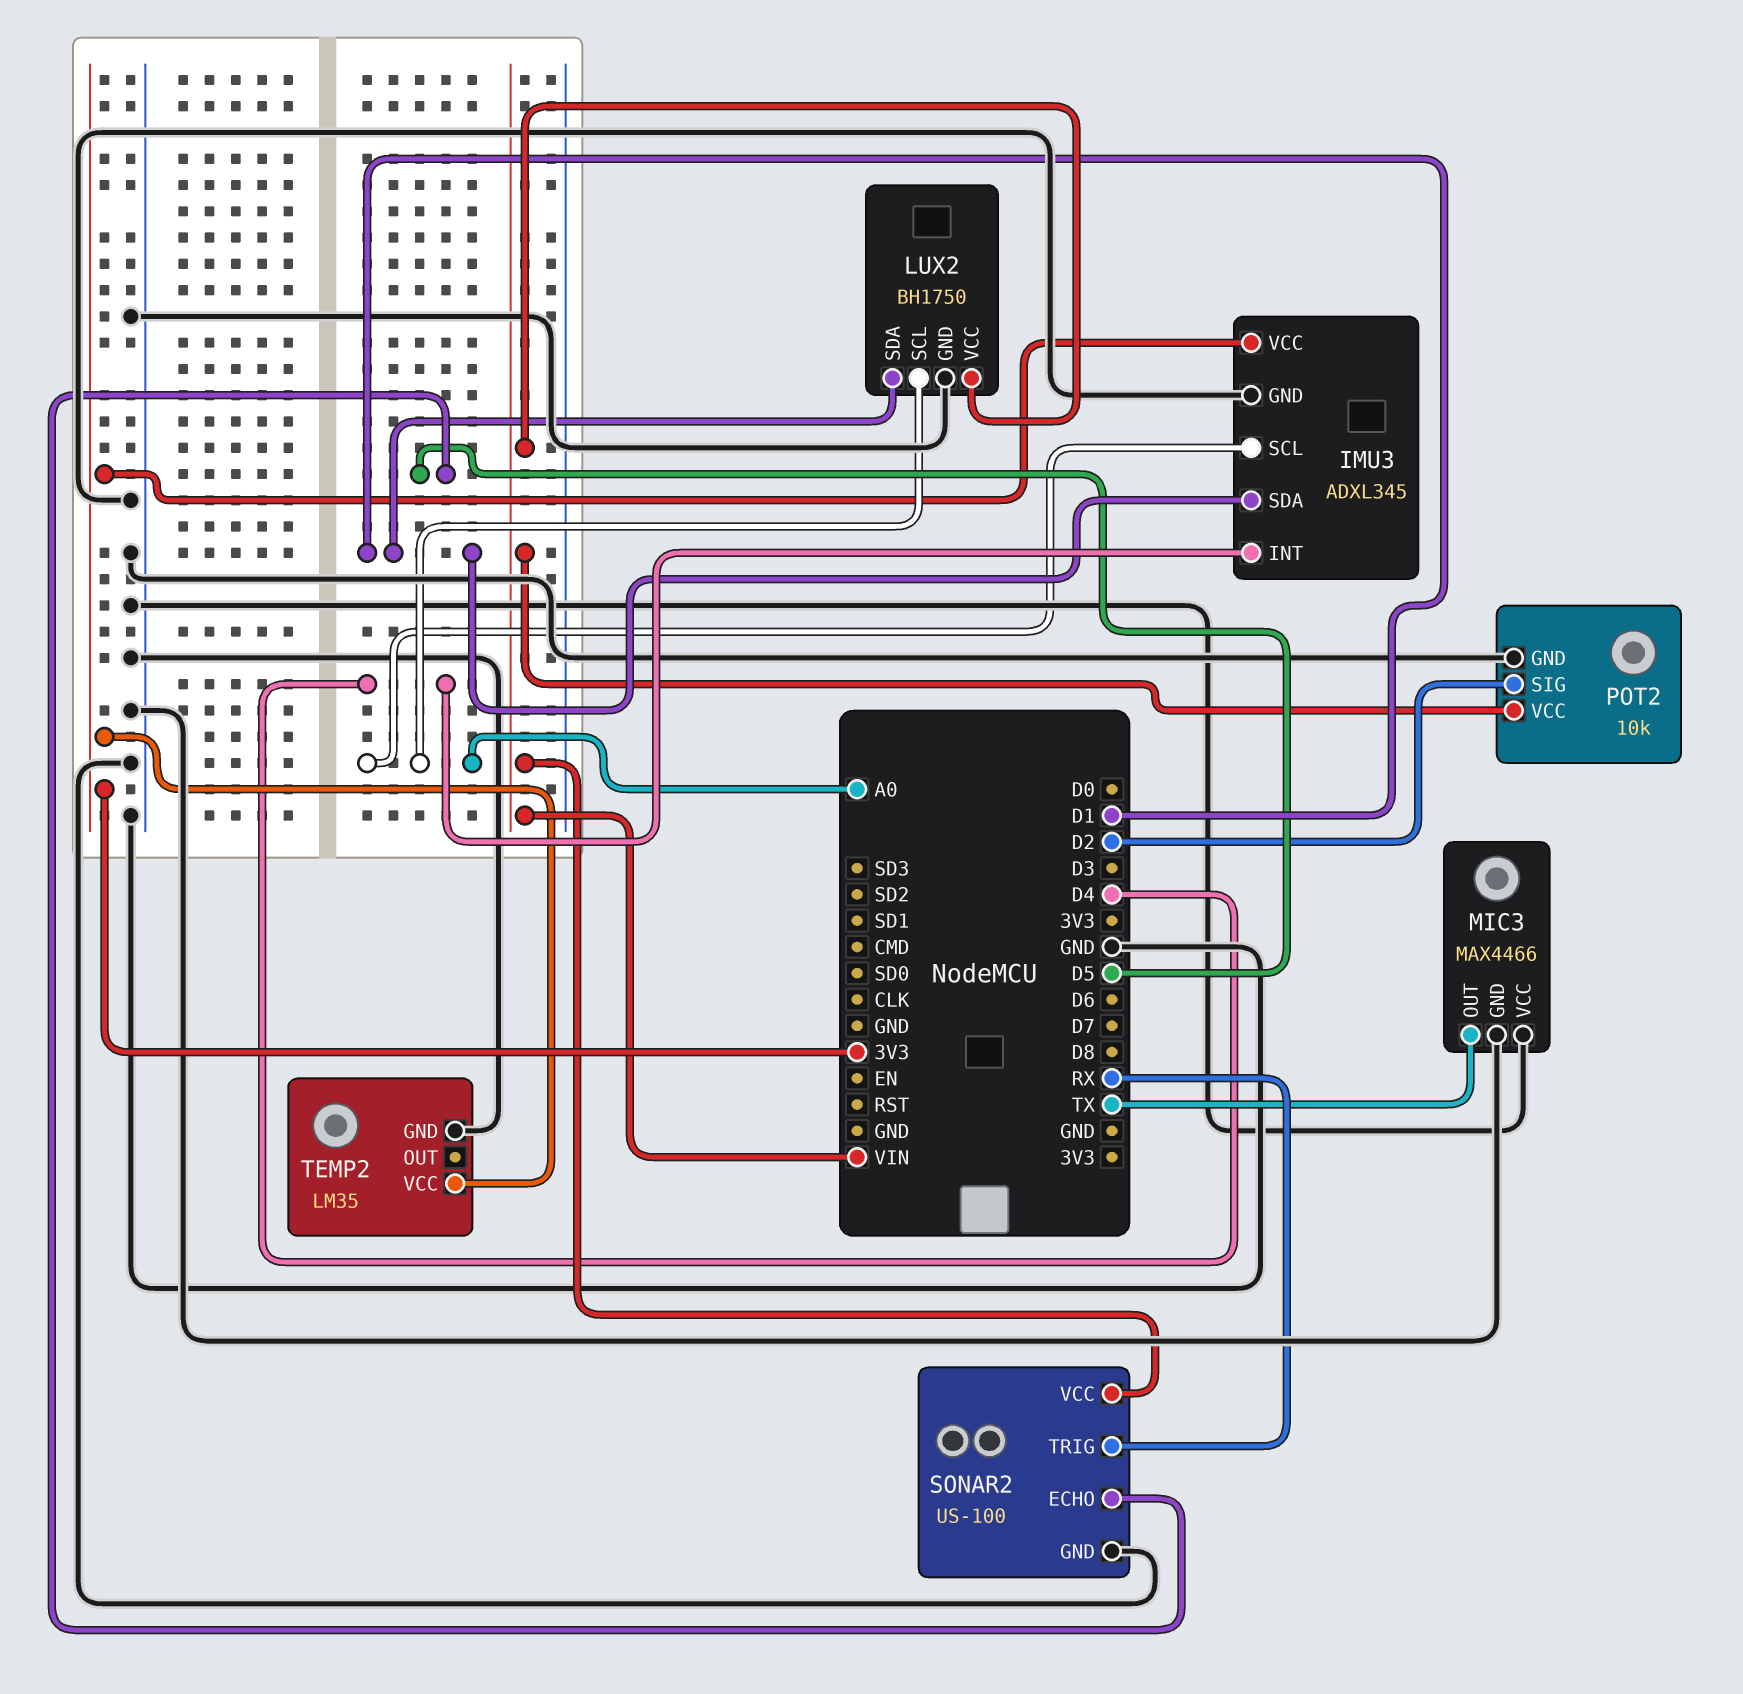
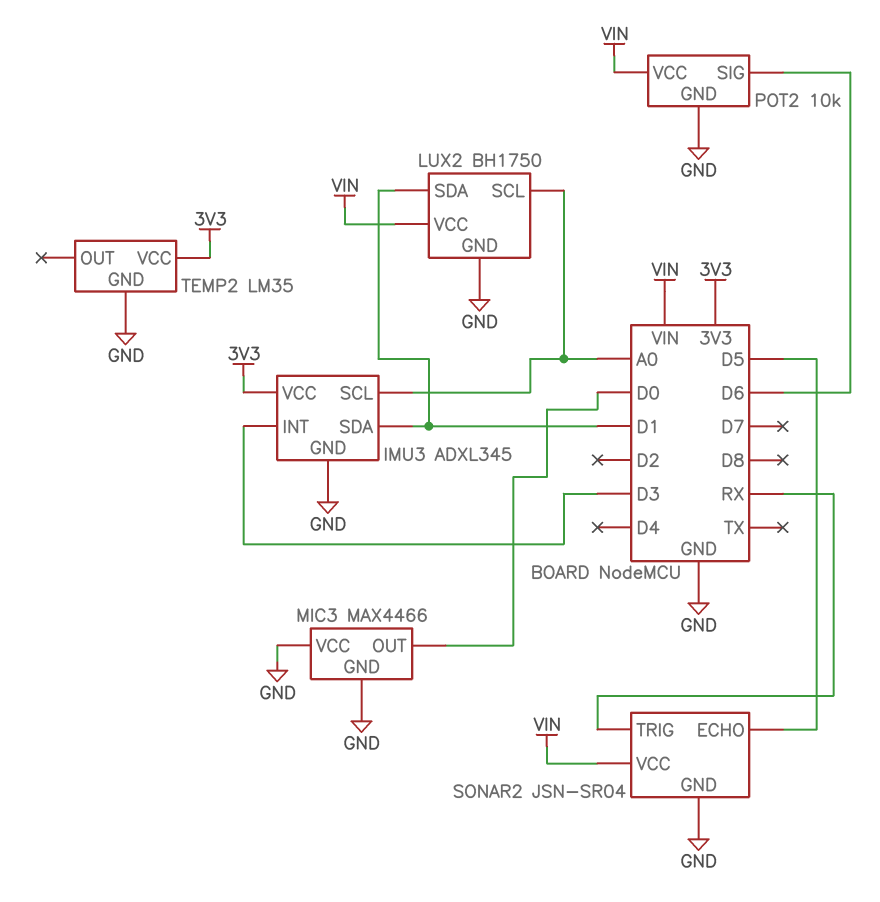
IMU3 pin INT: D4 -> D3
MIC3 pin OUT: TX -> D0
POT2 pin SIG: D2 -> D6
SONAR2: US-100 -> JSN-SR04

